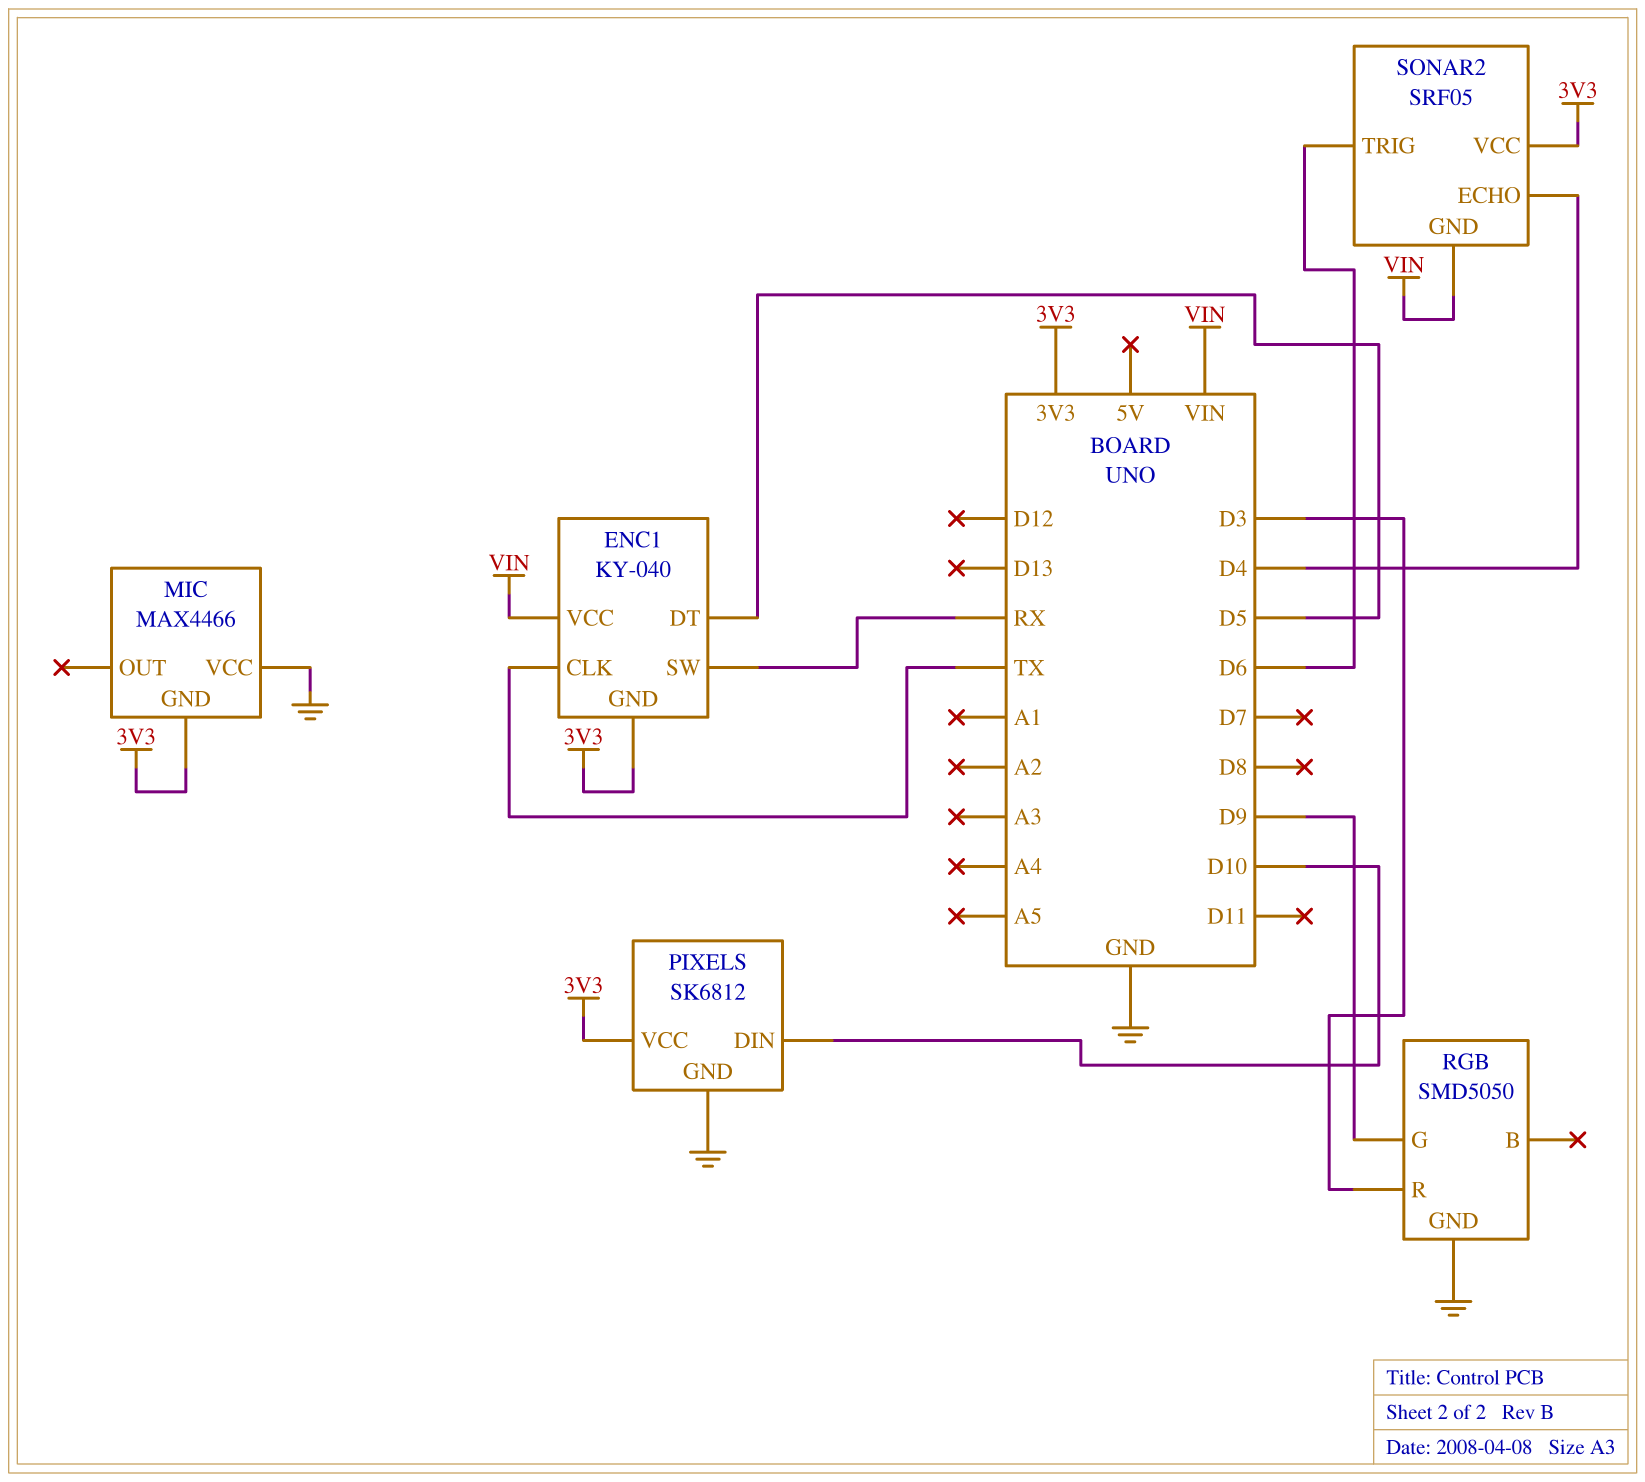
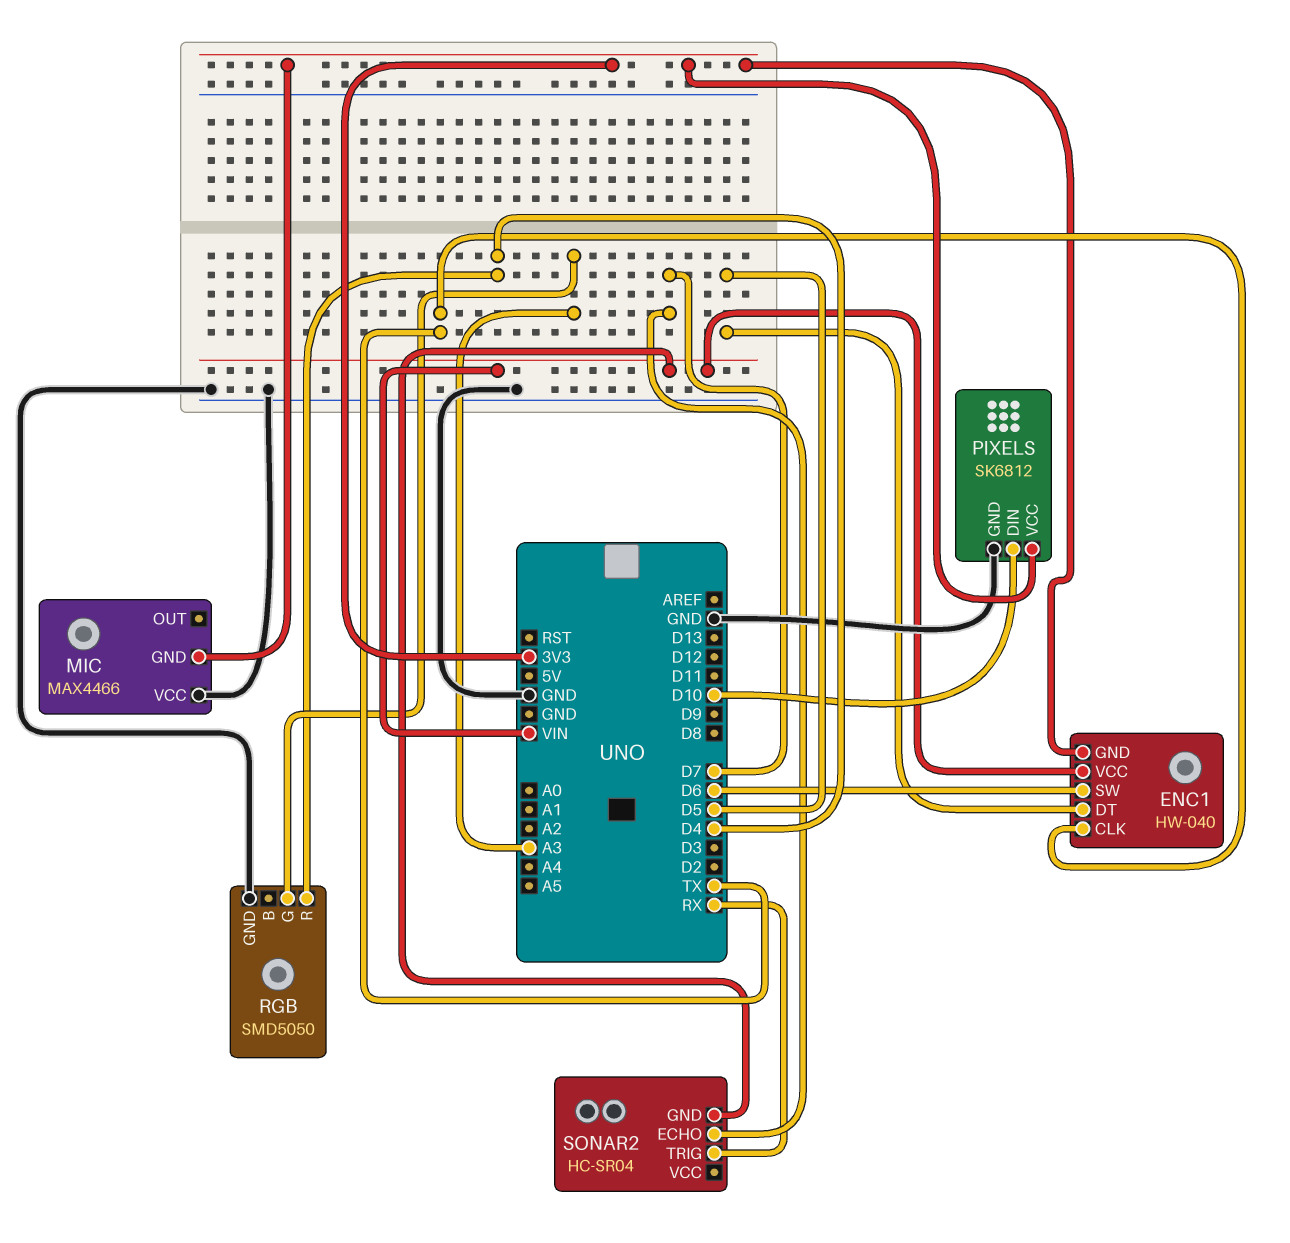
ENC1: KY-040 -> HW-040
ENC1 pin SW: RX -> D6
RGB pin G: D9 -> A3
RGB pin R: D3 -> D4
SONAR2: SRF05 -> HC-SR04
SONAR2 pin ECHO: D4 -> D7
SONAR2 pin TRIG: D6 -> RX
SONAR2 pin VCC: 3V3 -> none

